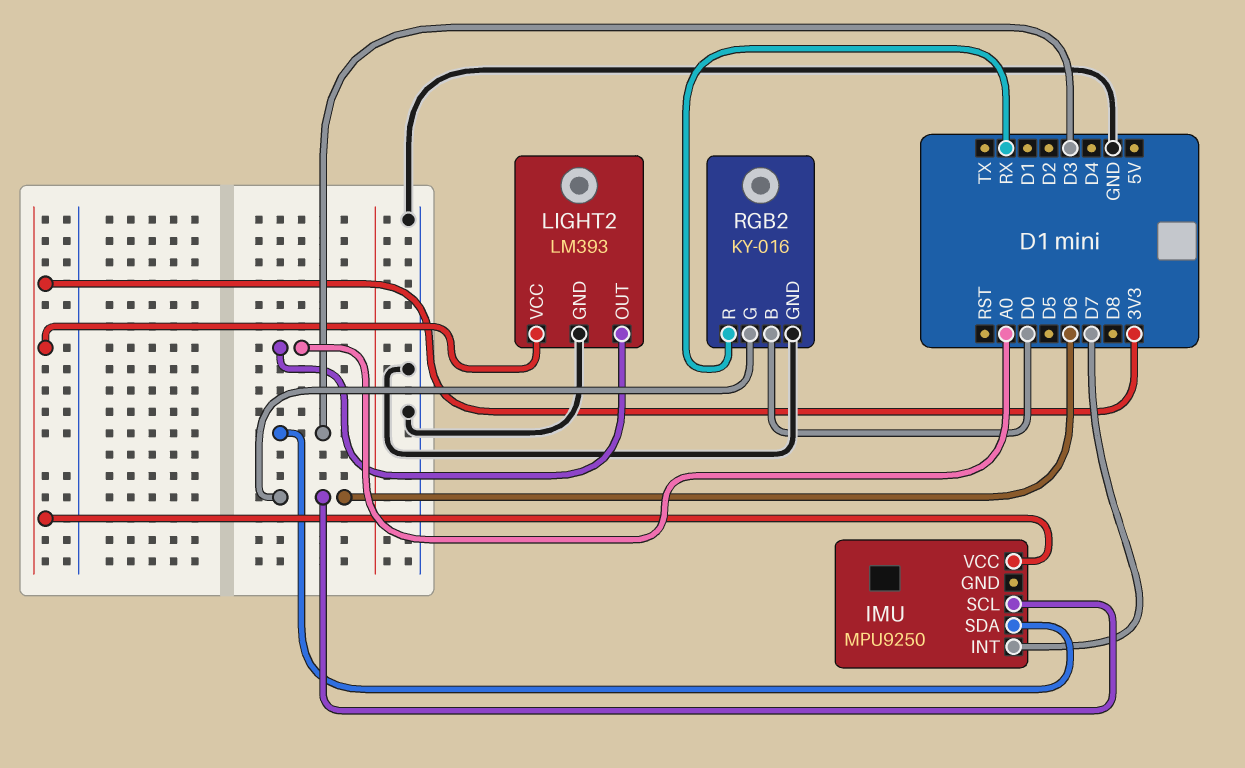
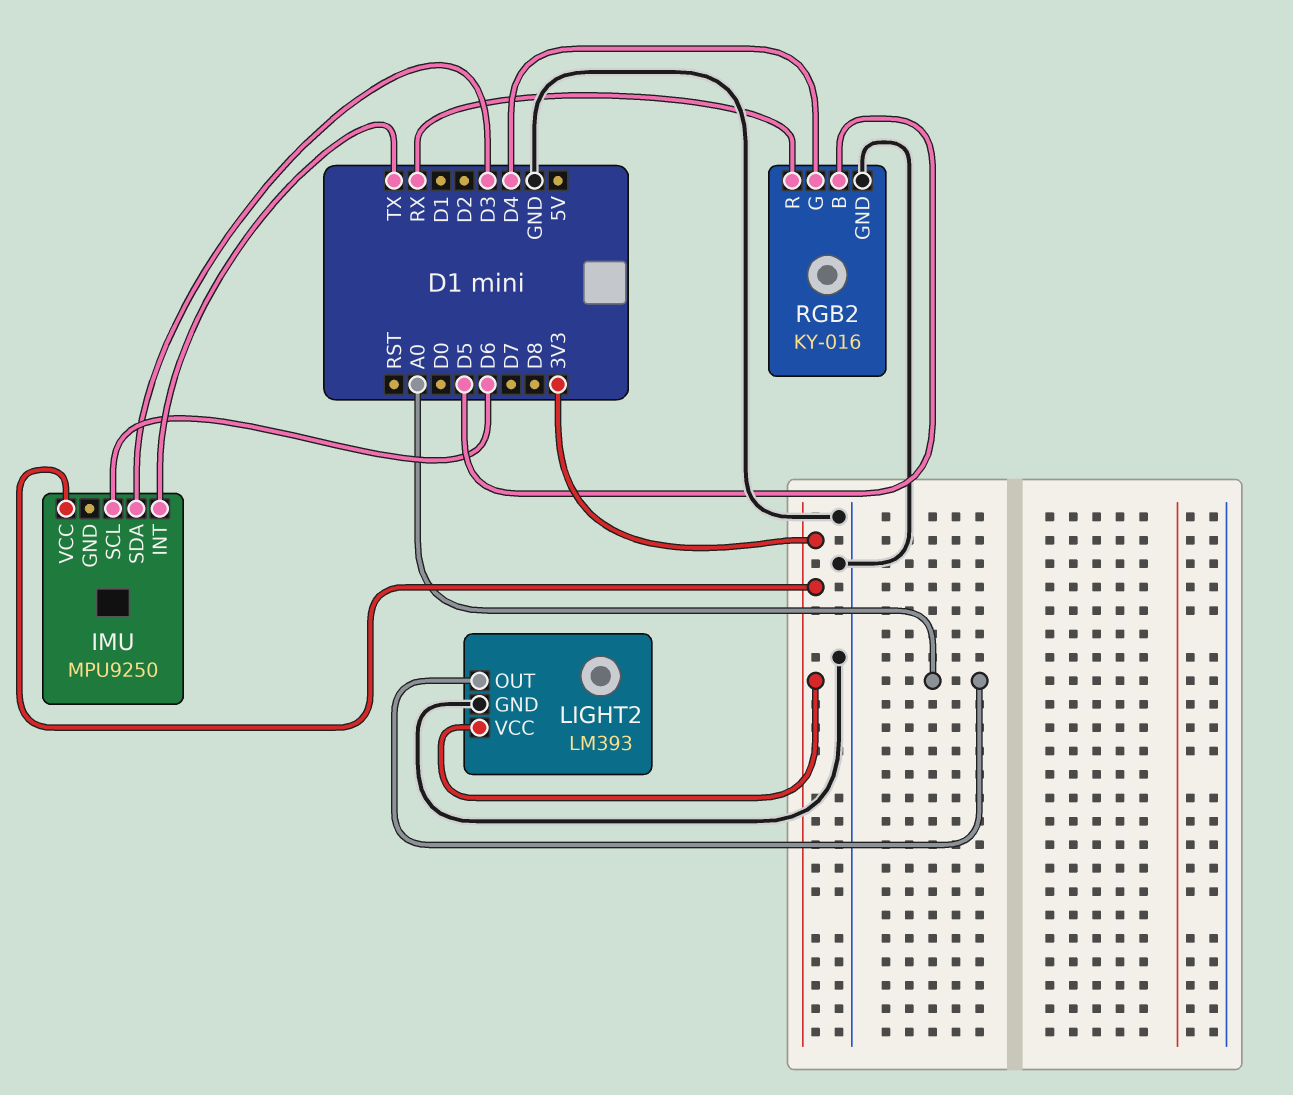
IMU pin INT: D7 -> TX
RGB2 pin B: D0 -> D5
RGB2 pin G: D6 -> D4

